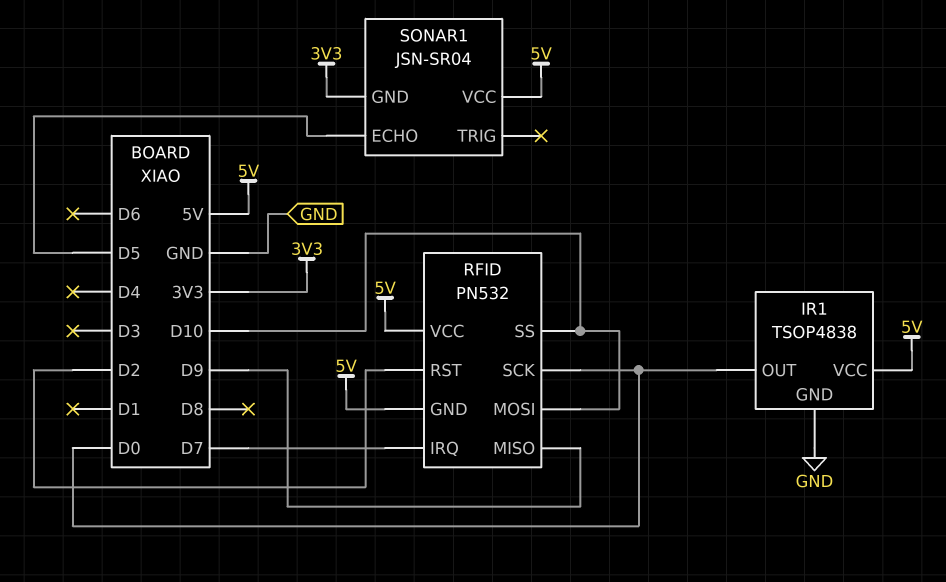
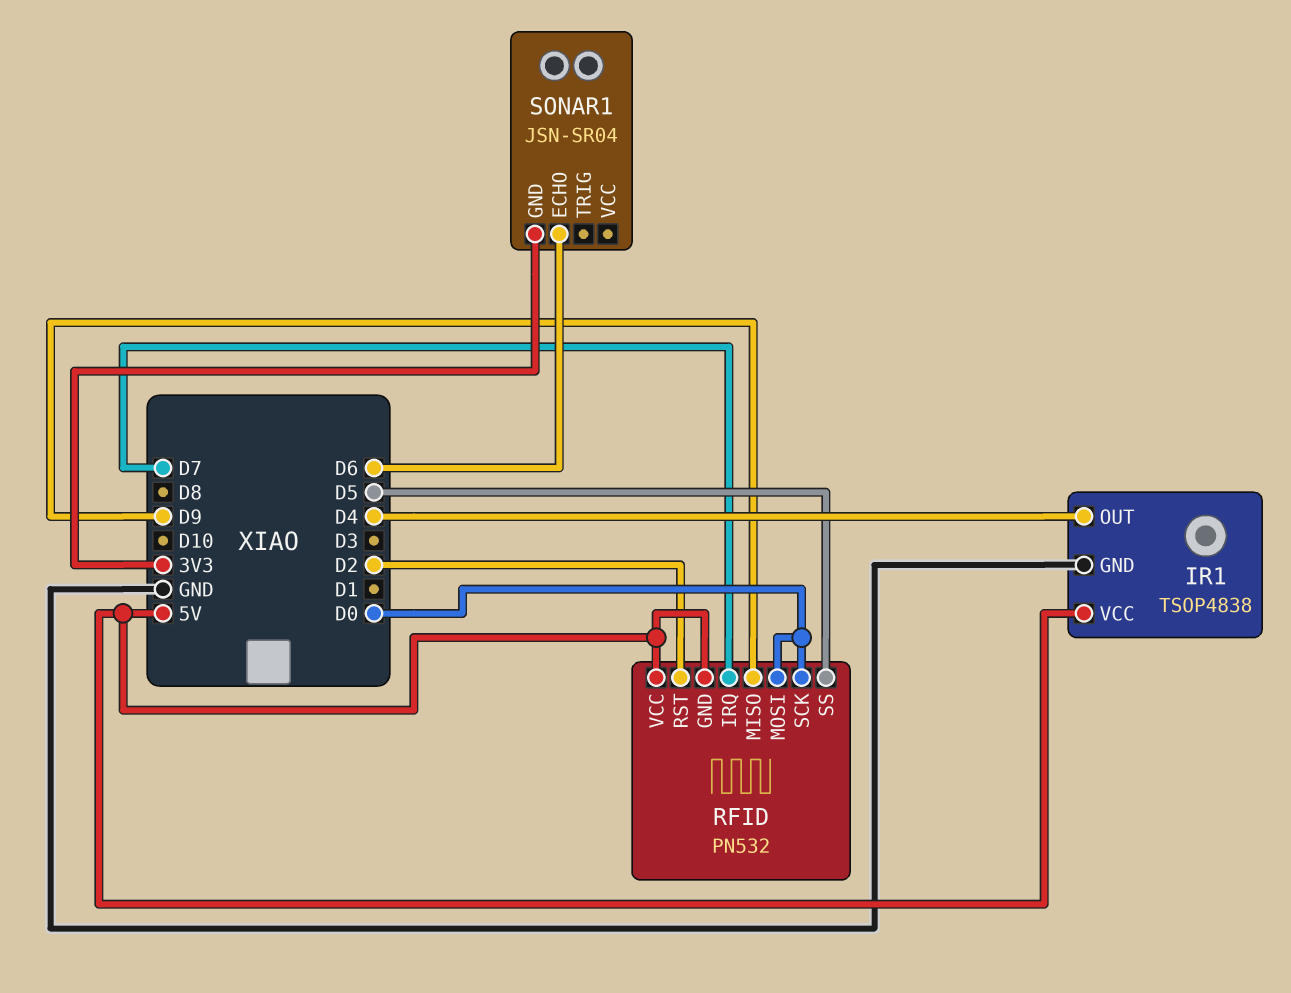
IR1 pin OUT: D0 -> D4
RFID pin MOSI: D10 -> D0
RFID pin SS: D10 -> D5
SONAR1 pin ECHO: D5 -> D6
SONAR1 pin VCC: 5V -> none

